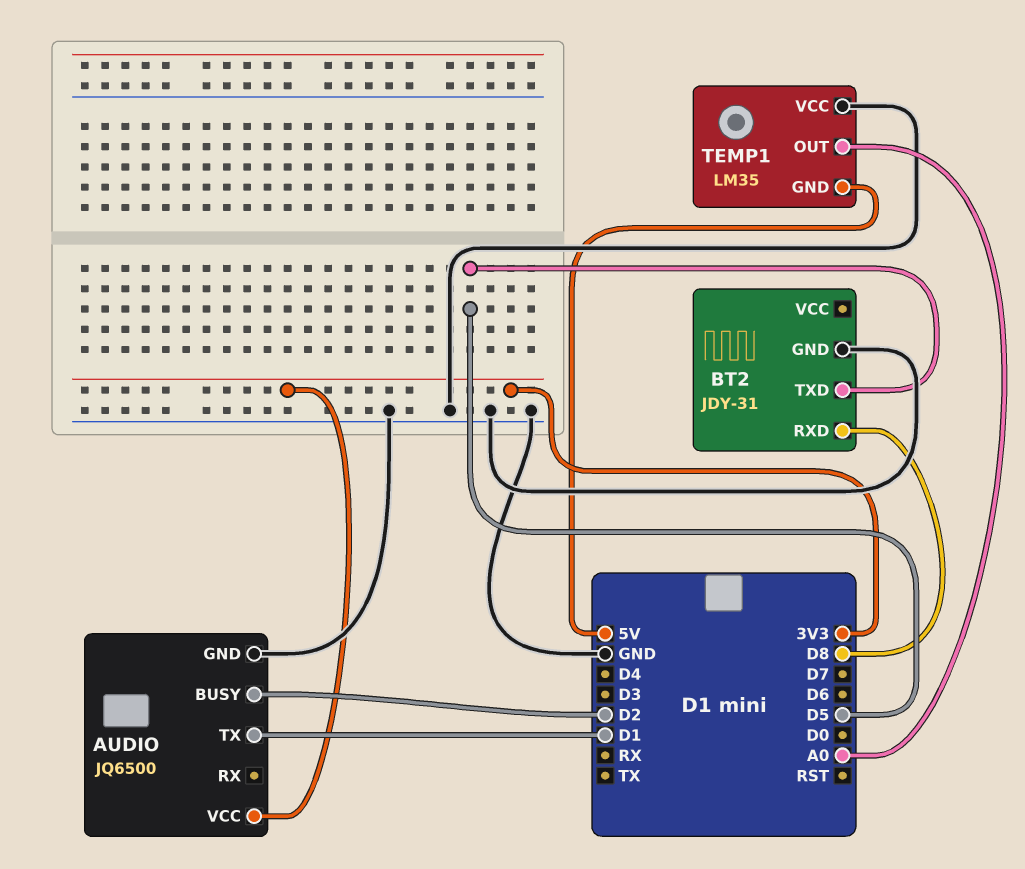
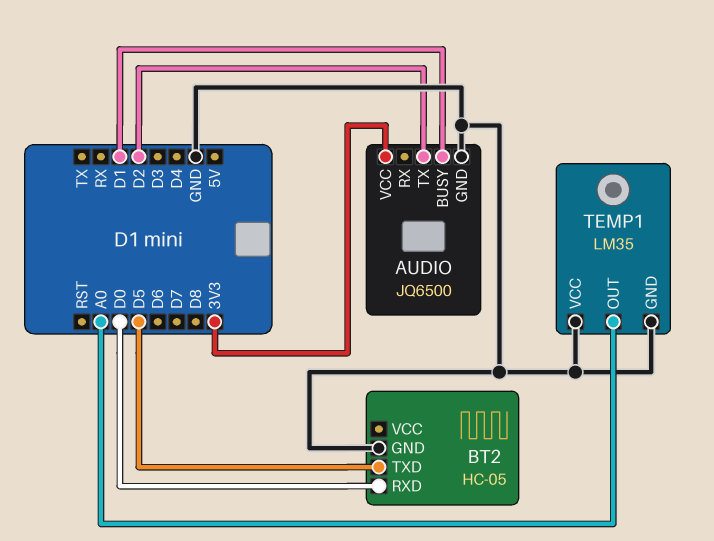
AUDIO pin BUSY: D2 -> D1
AUDIO pin TX: D1 -> D2
BT2: JDY-31 -> HC-05
BT2 pin RXD: D8 -> D0
TEMP1 pin GND: 5V -> GND

